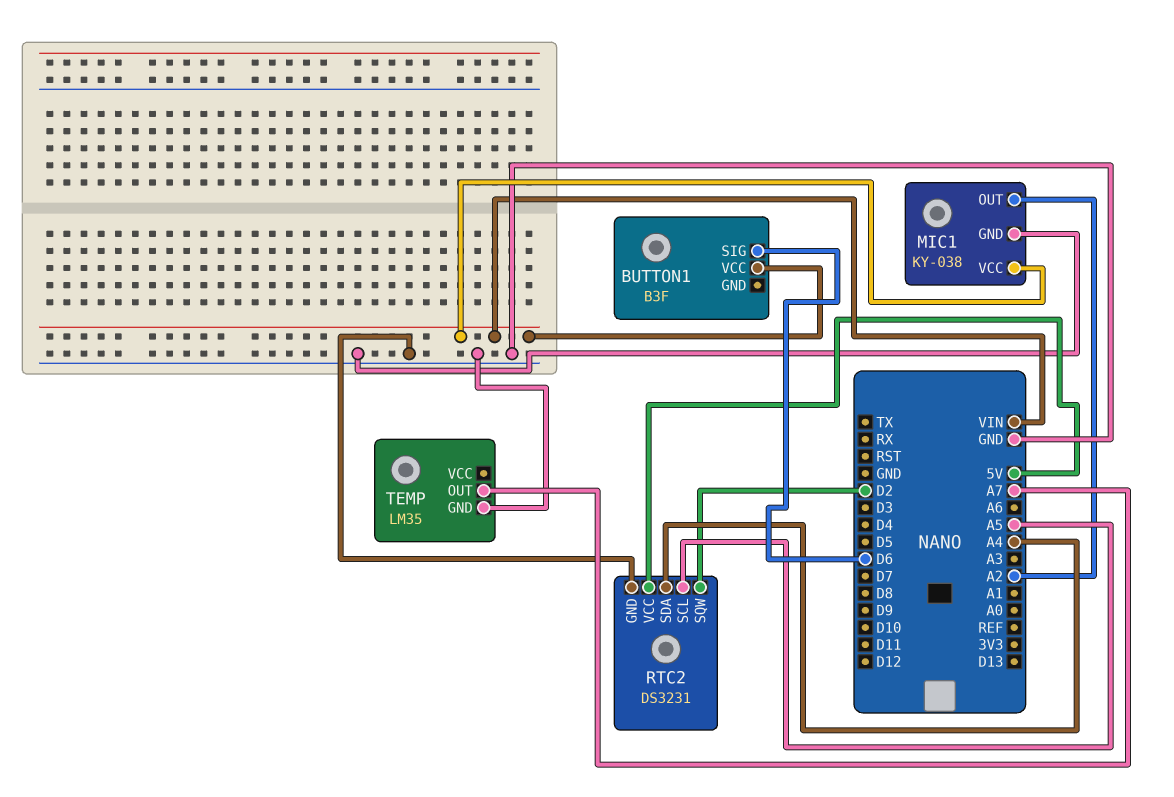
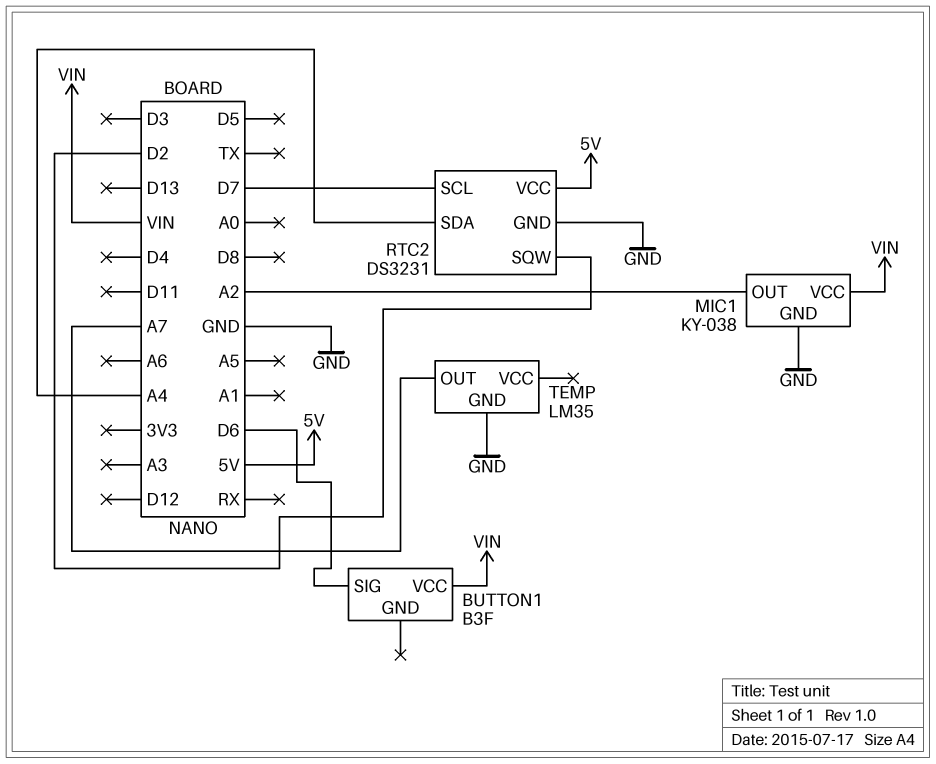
RTC2 pin SCL: A5 -> D7

